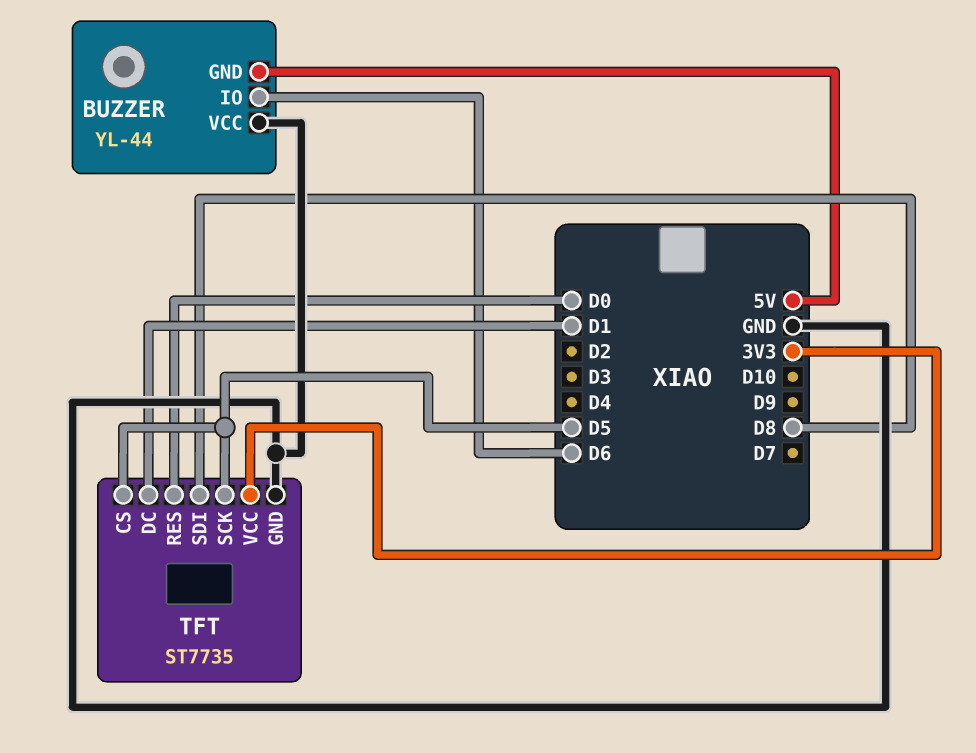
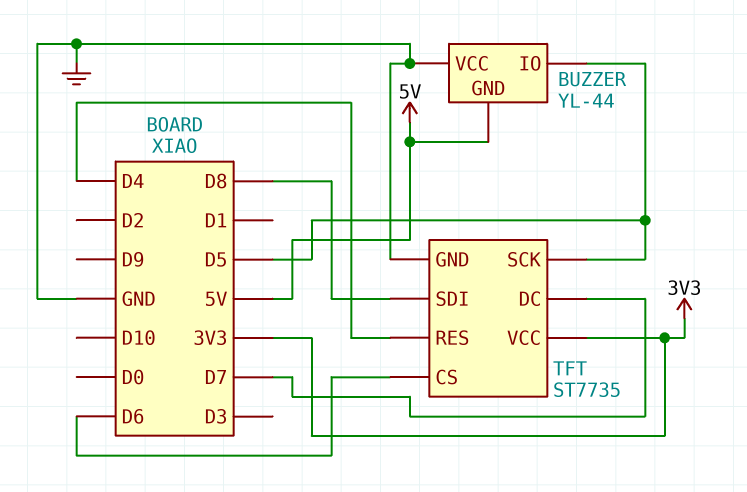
BUZZER pin IO: D6 -> D5
TFT pin CS: D5 -> D6
TFT pin DC: D1 -> D7
TFT pin RES: D0 -> D4

